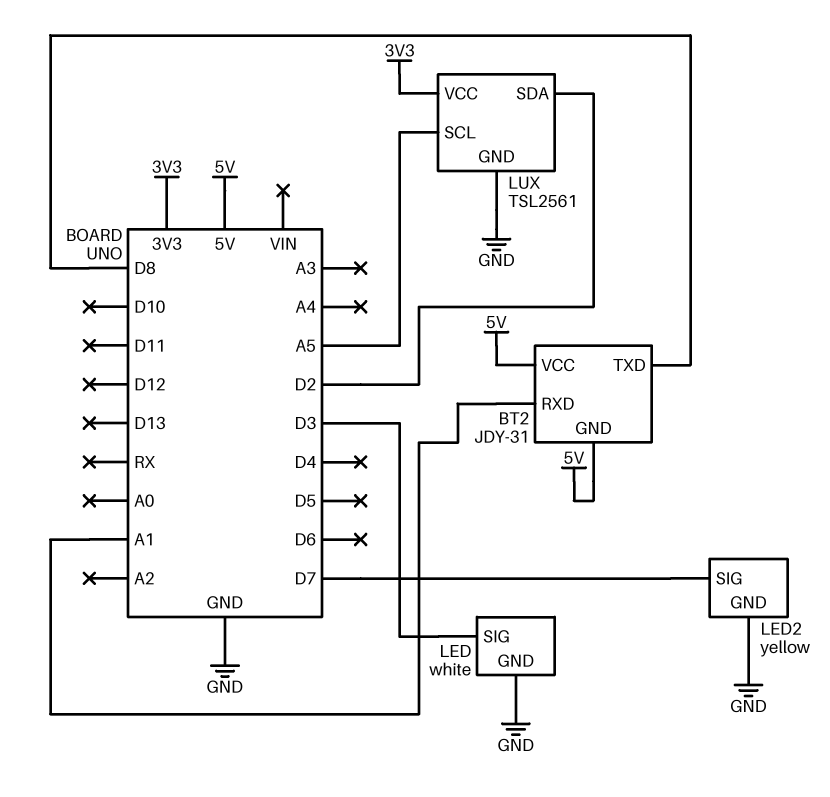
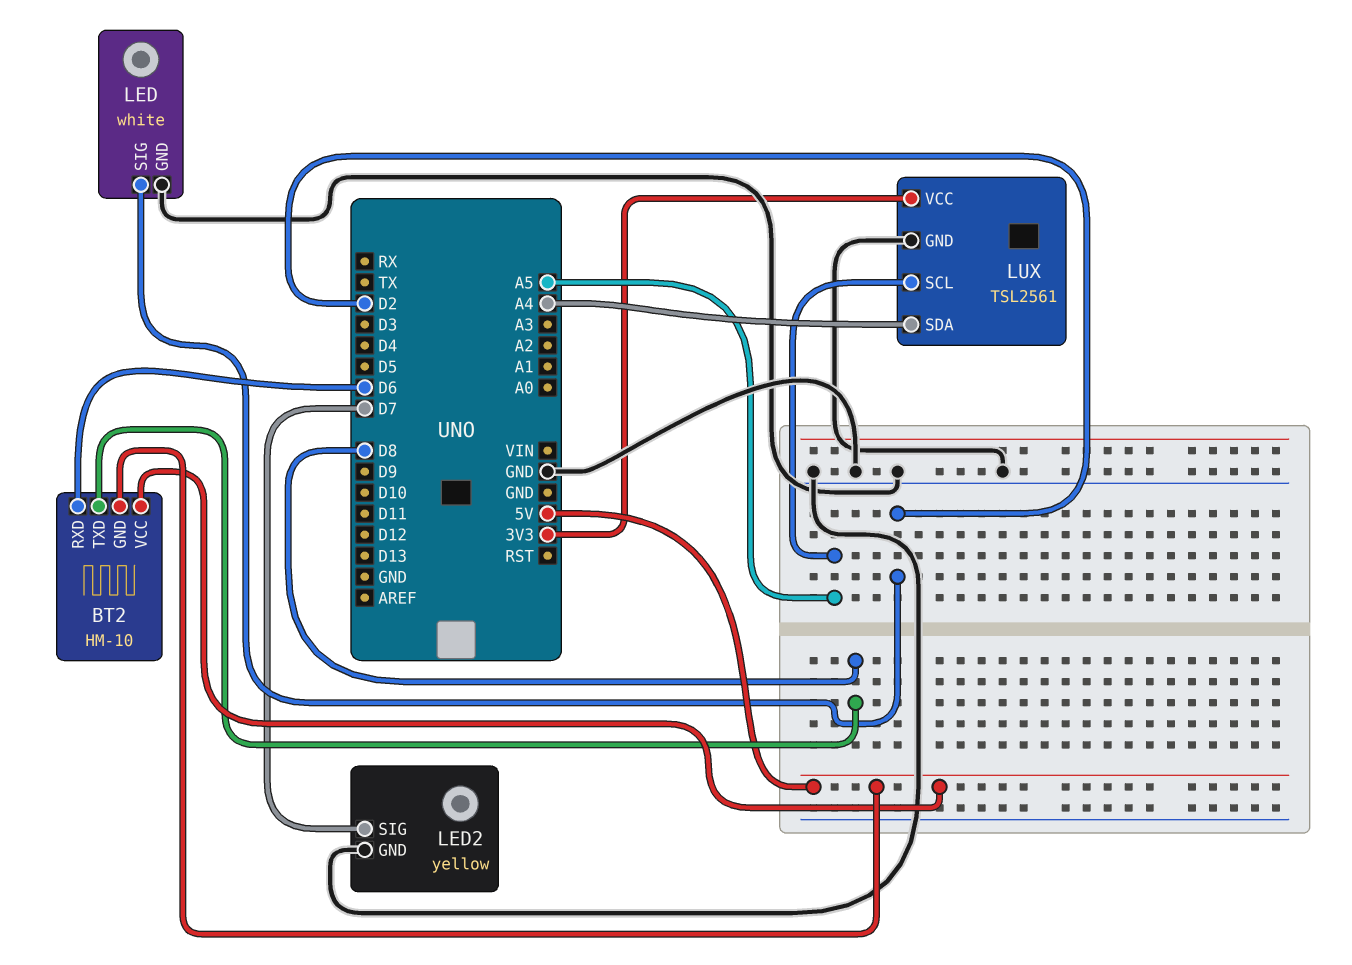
BT2: JDY-31 -> HM-10
BT2 pin RXD: A1 -> D6
LED pin SIG: D3 -> D2
LUX pin SDA: D2 -> A4

